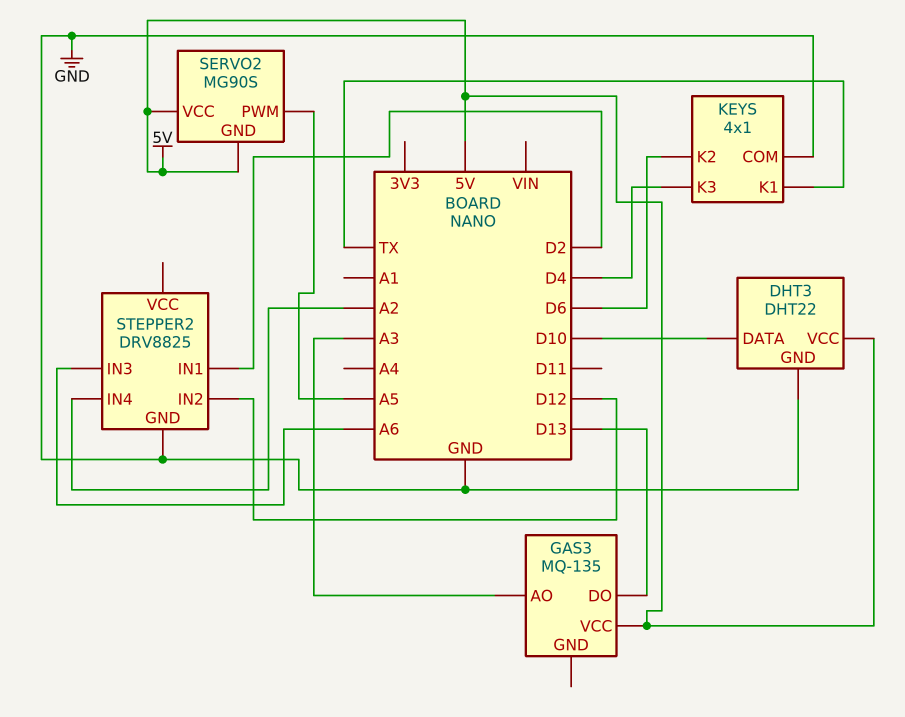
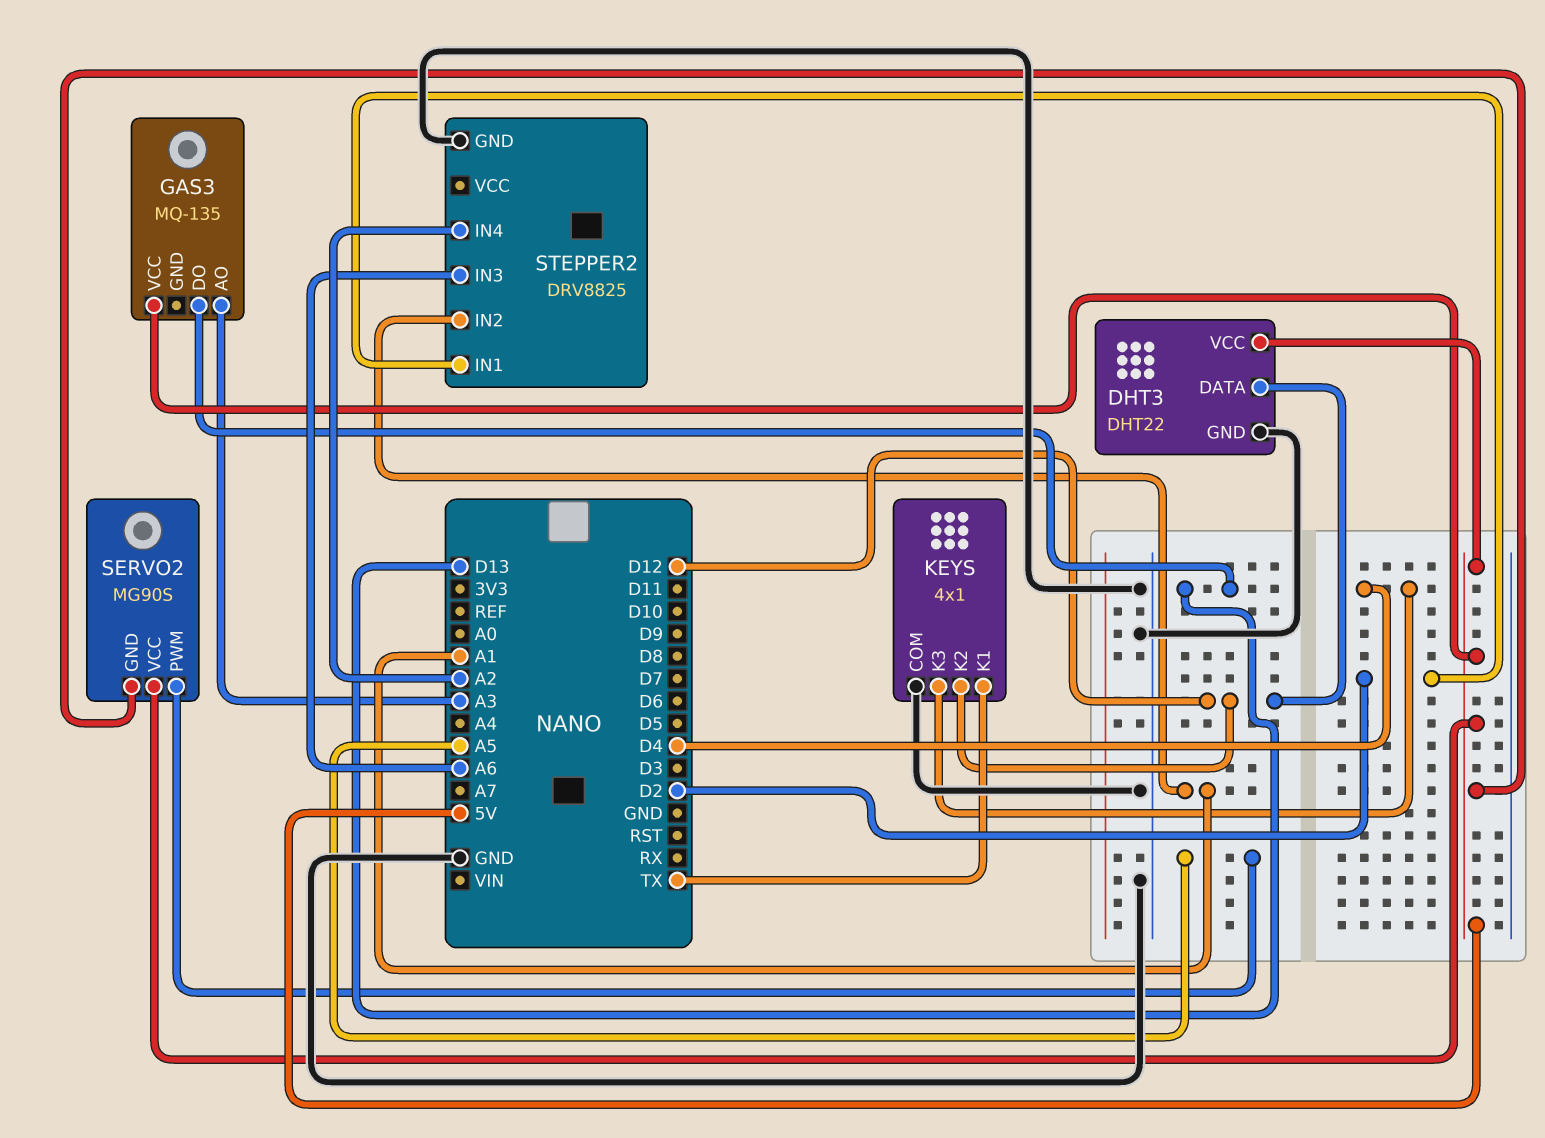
DHT3 pin DATA: D10 -> D12
KEYS pin K2: D6 -> D12
STEPPER2 pin IN2: D12 -> A1

